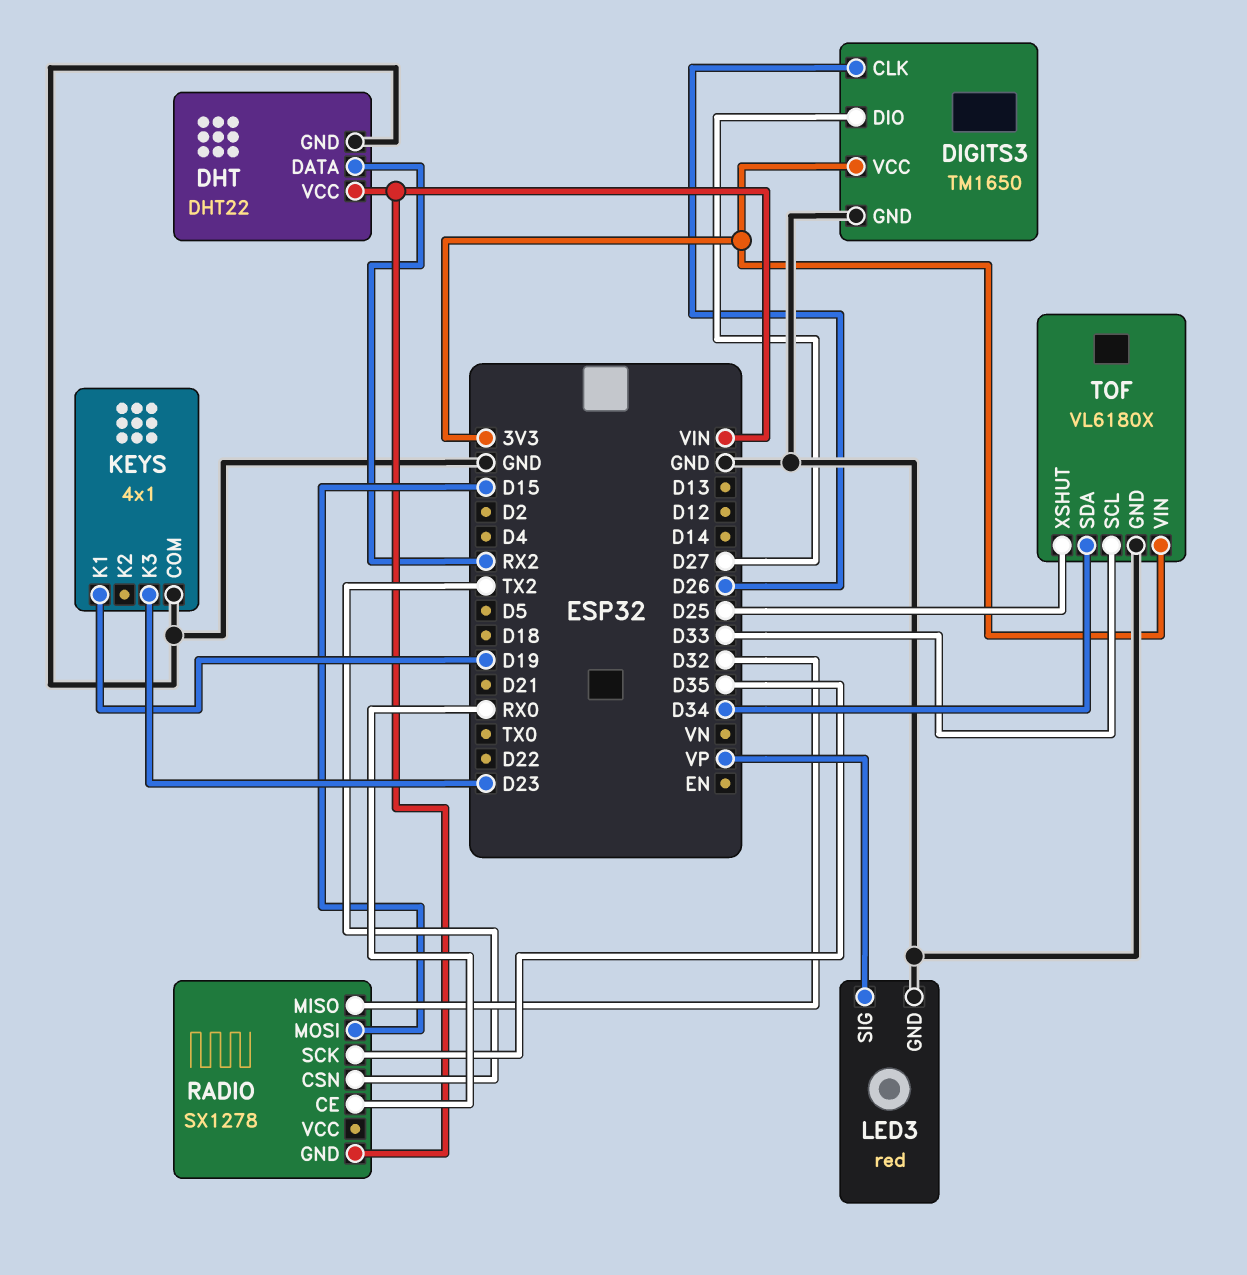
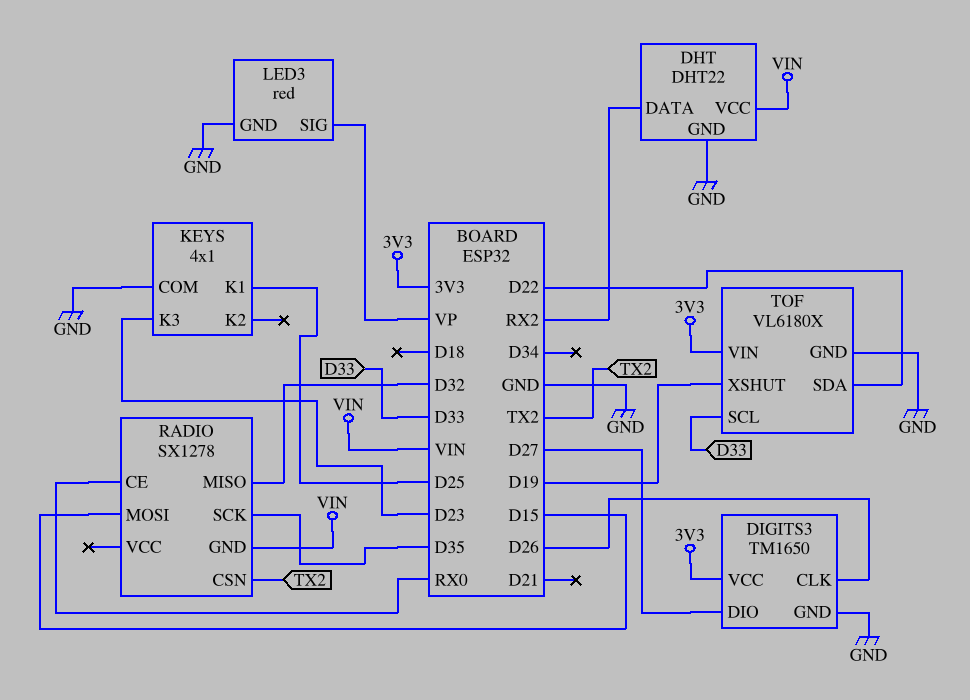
KEYS pin K1: D19 -> D25
TOF pin SDA: D34 -> D22
TOF pin XSHUT: D25 -> D19

